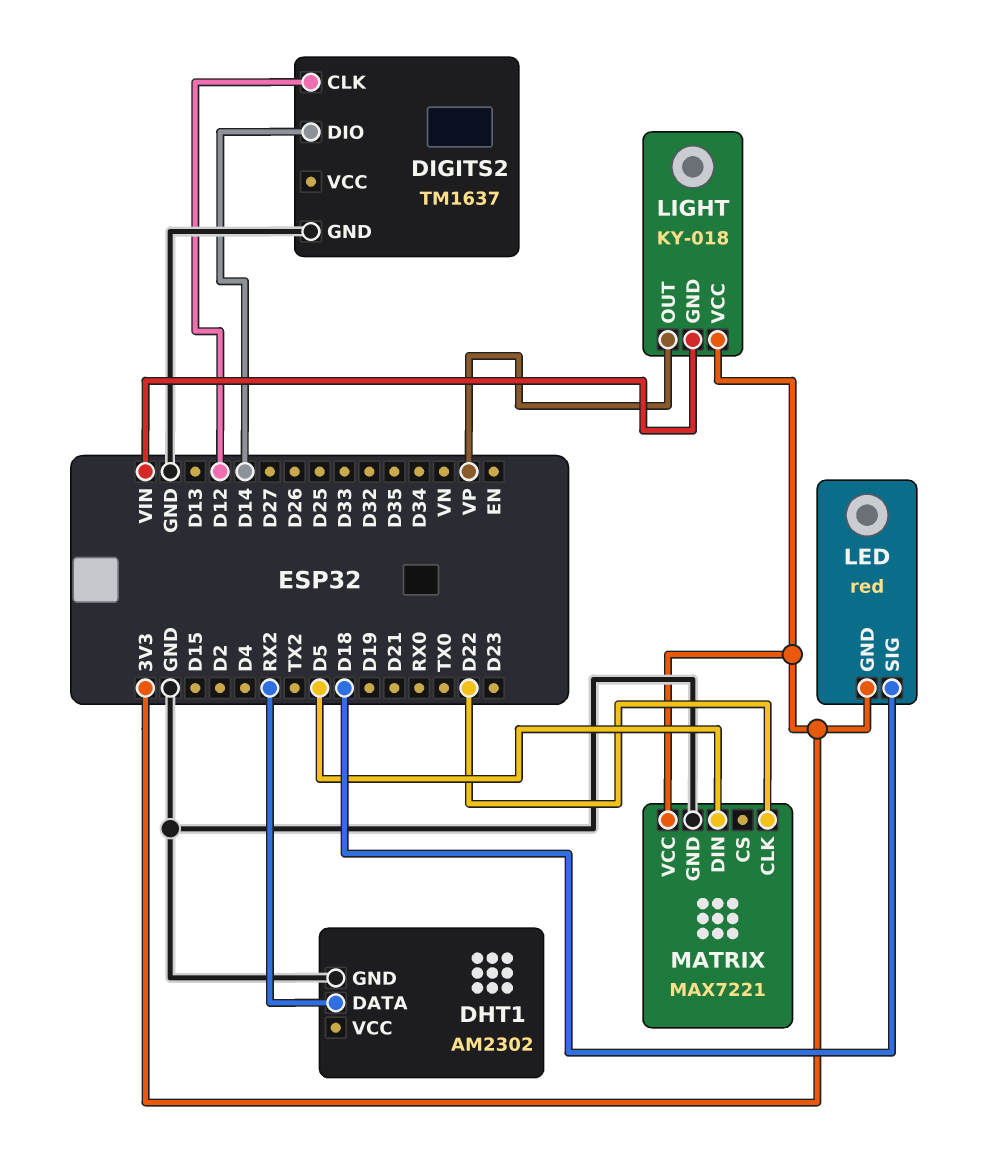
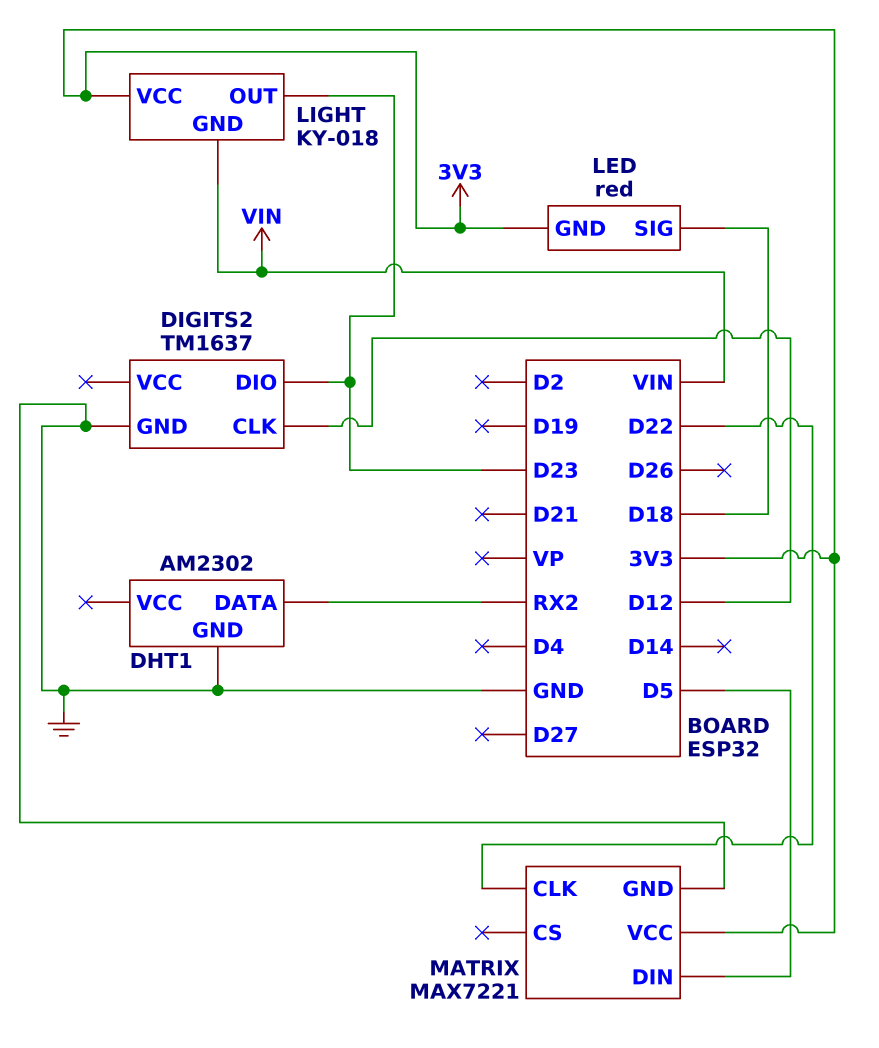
DIGITS2 pin DIO: D14 -> D23
LIGHT pin OUT: VP -> D23

